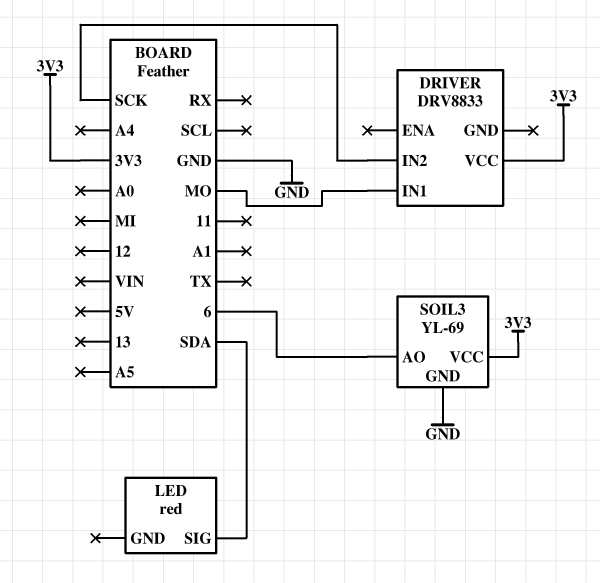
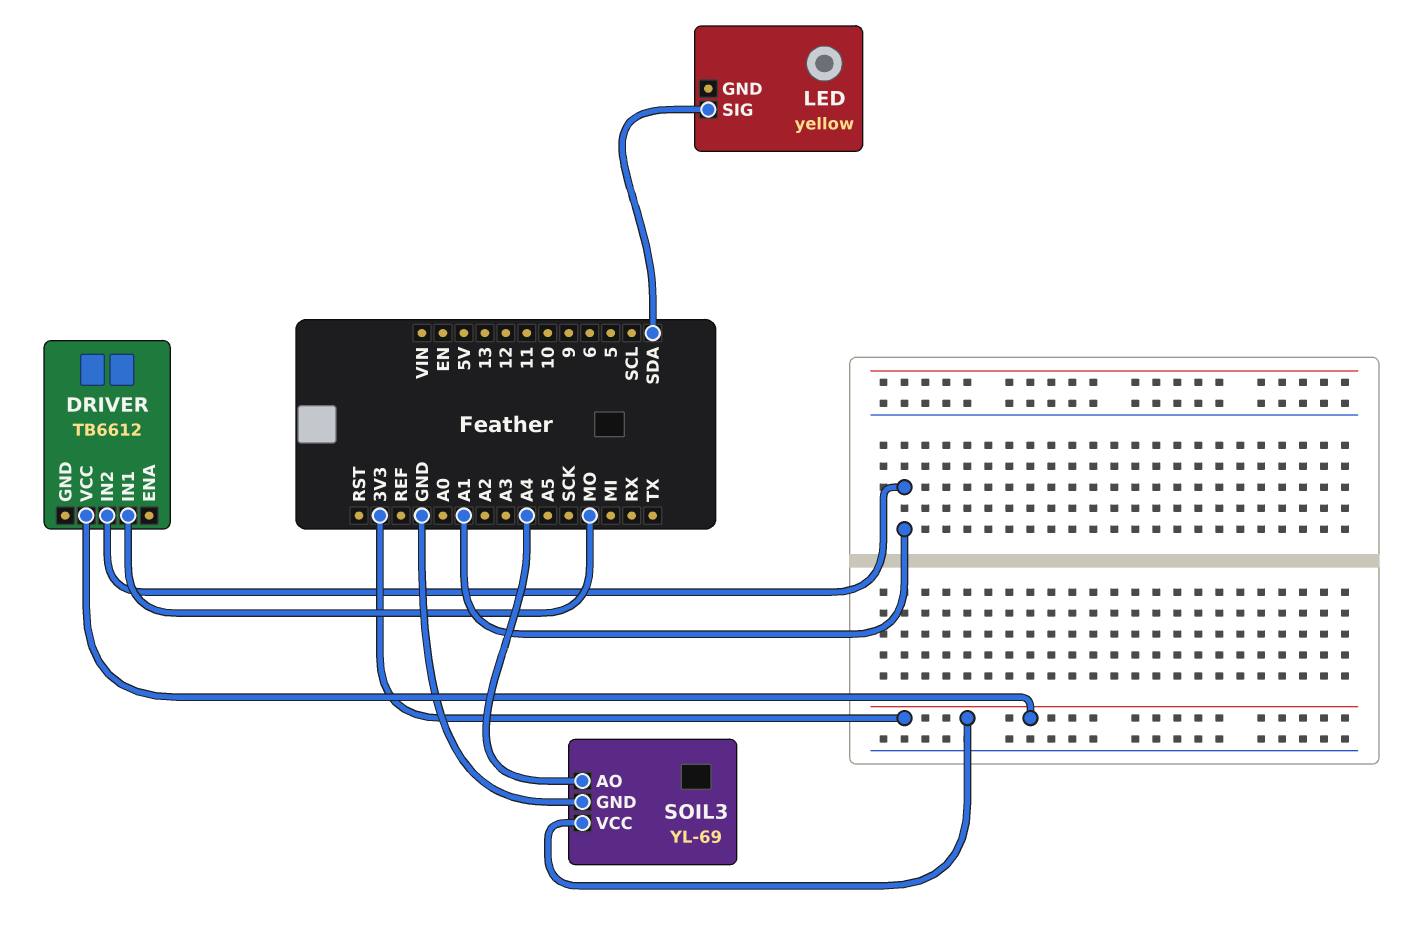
DRIVER: DRV8833 -> TB6612
DRIVER pin IN2: SCK -> A1
LED: red -> yellow
SOIL3 pin AO: 6 -> A4

